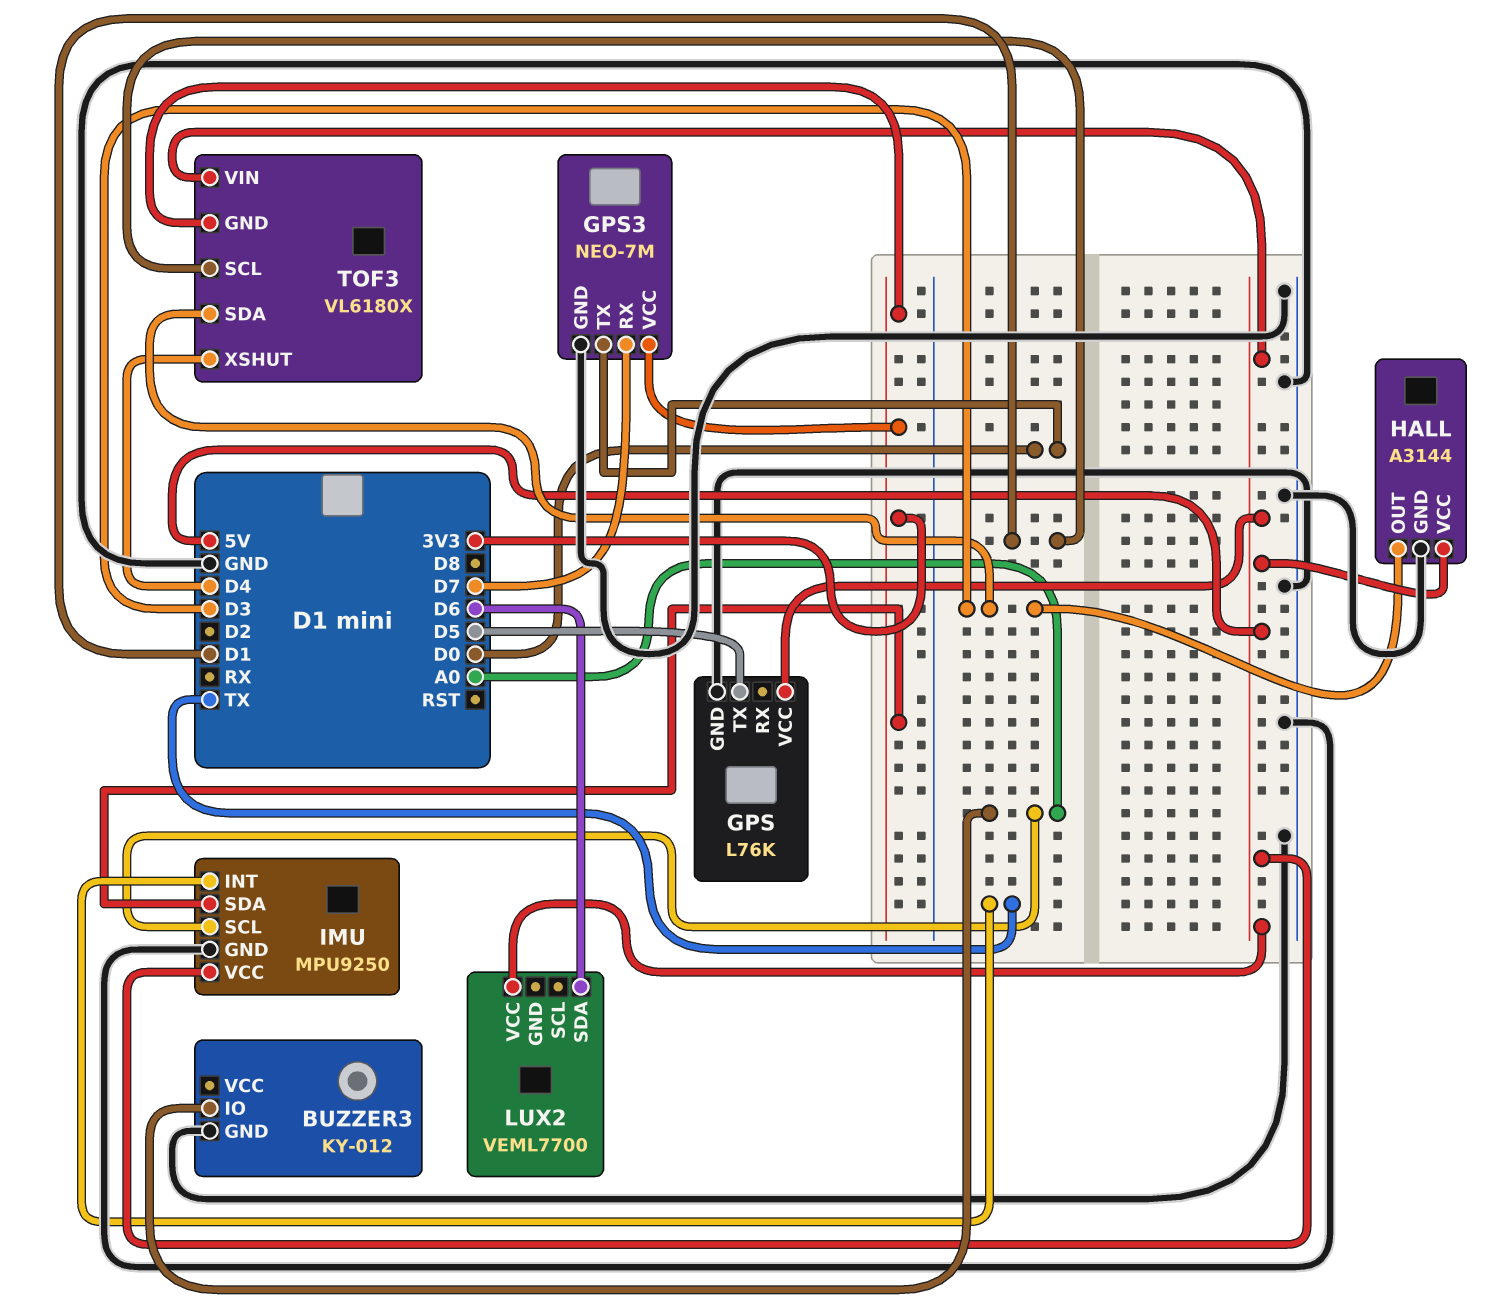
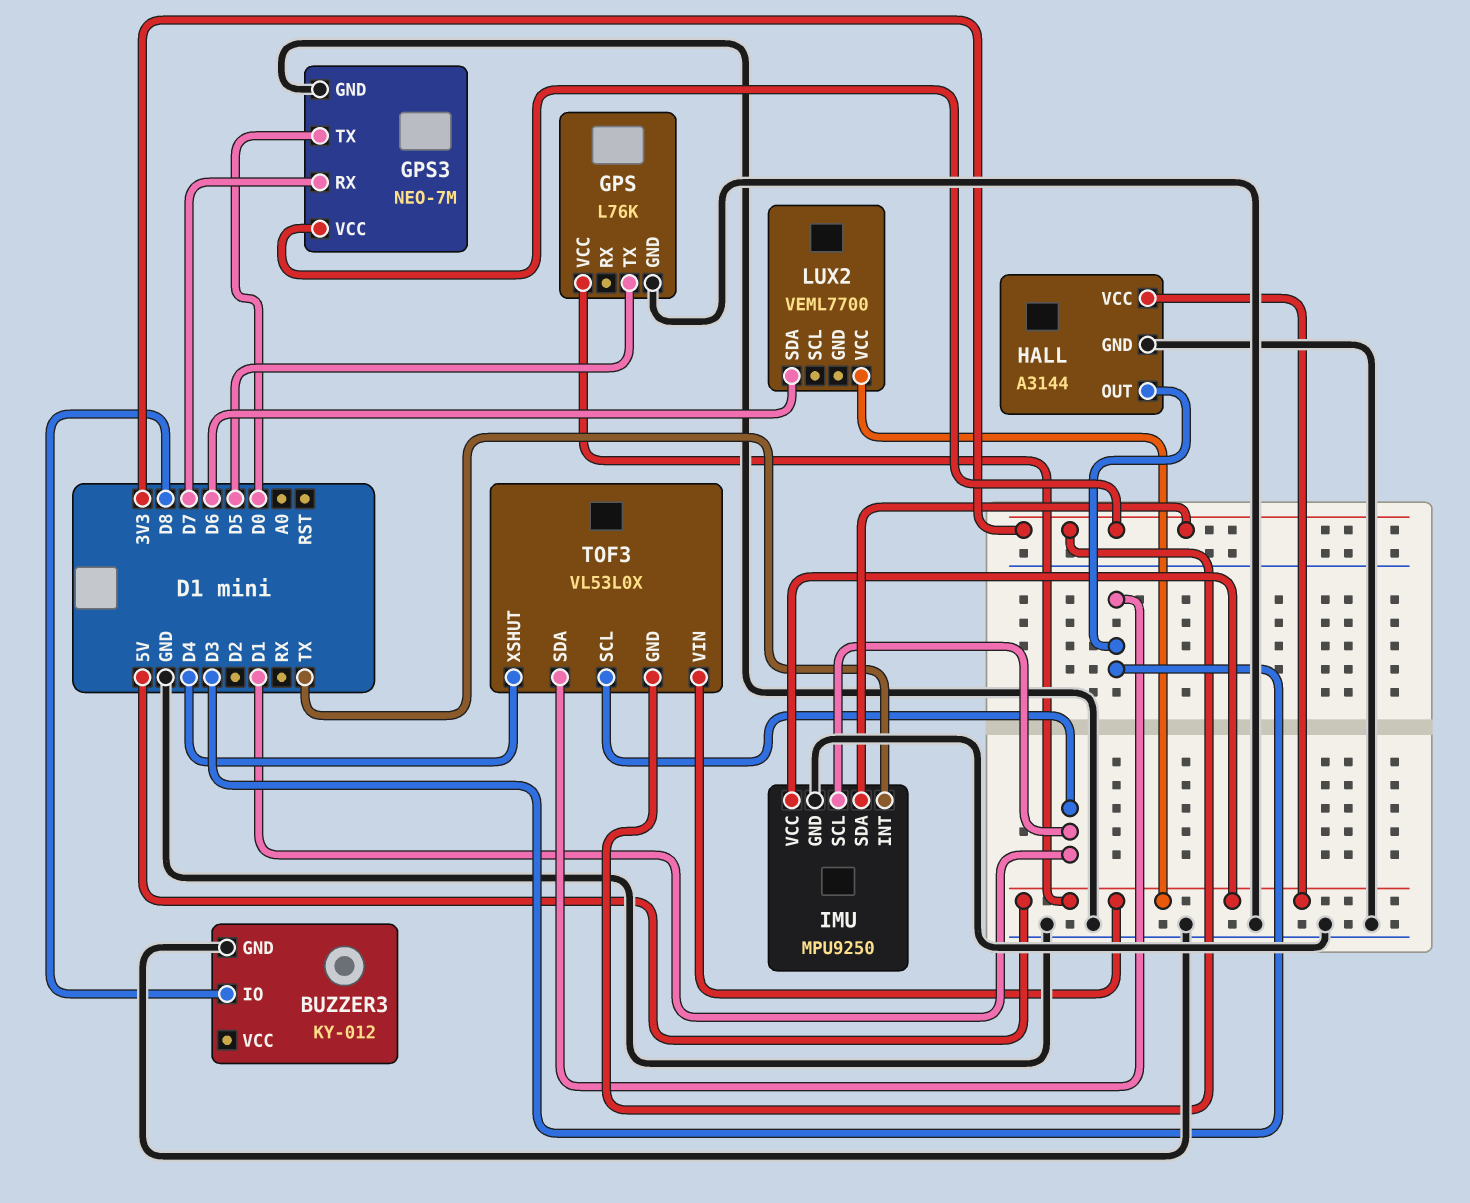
BUZZER3 pin IO: A0 -> D8
IMU pin SCL: A0 -> D1
TOF3: VL6180X -> VL53L0X

